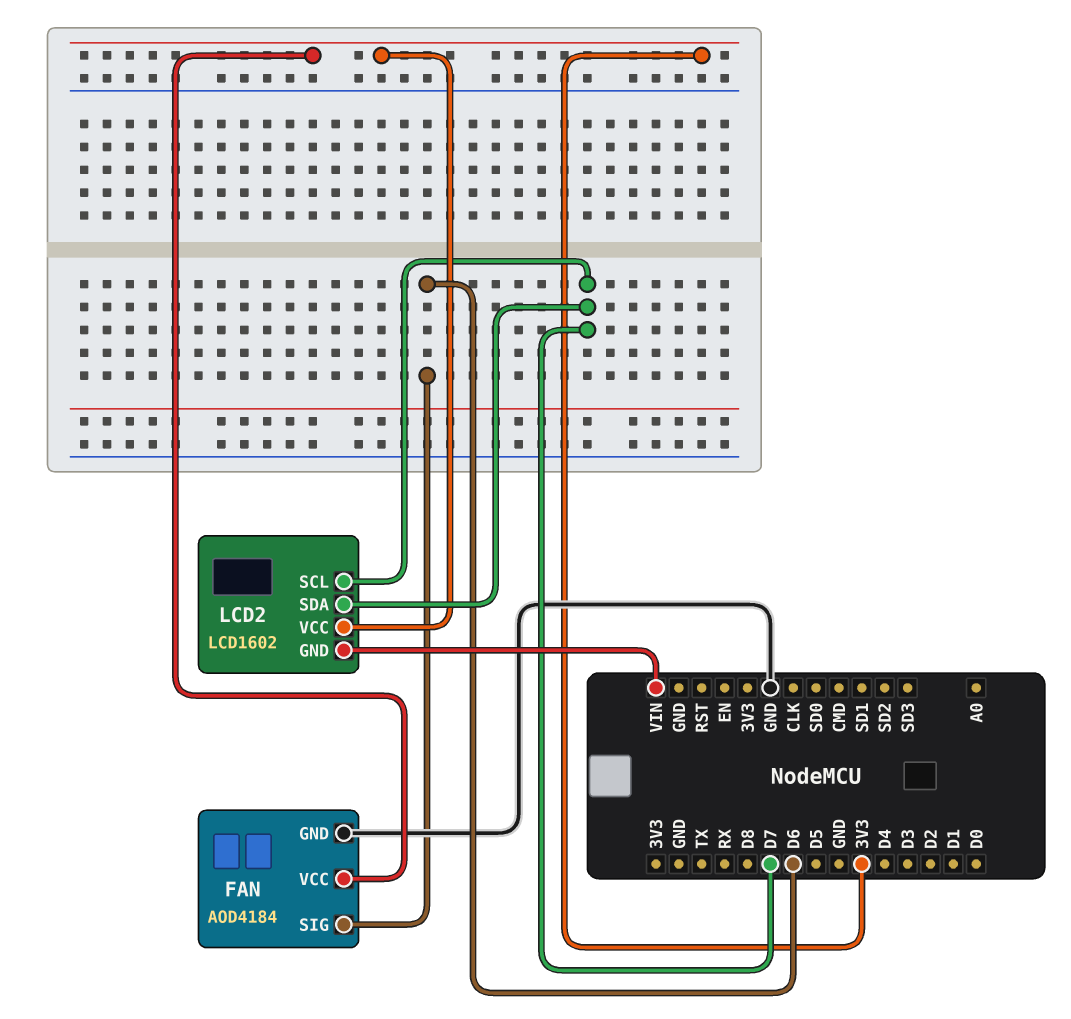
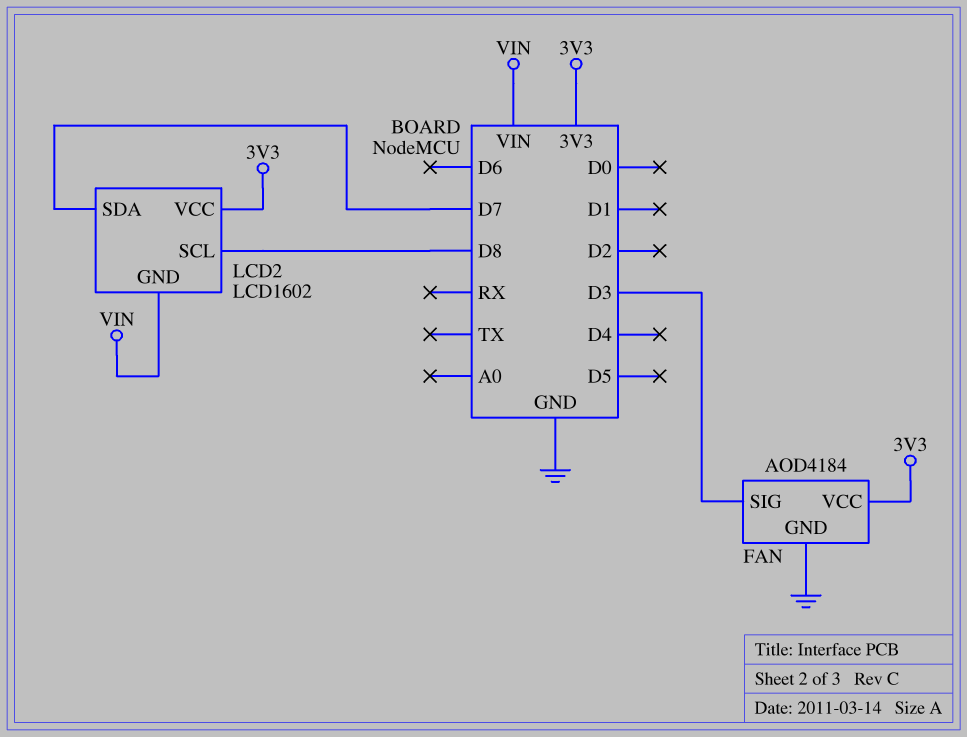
FAN pin SIG: D6 -> D3
LCD2 pin SCL: D7 -> D8

